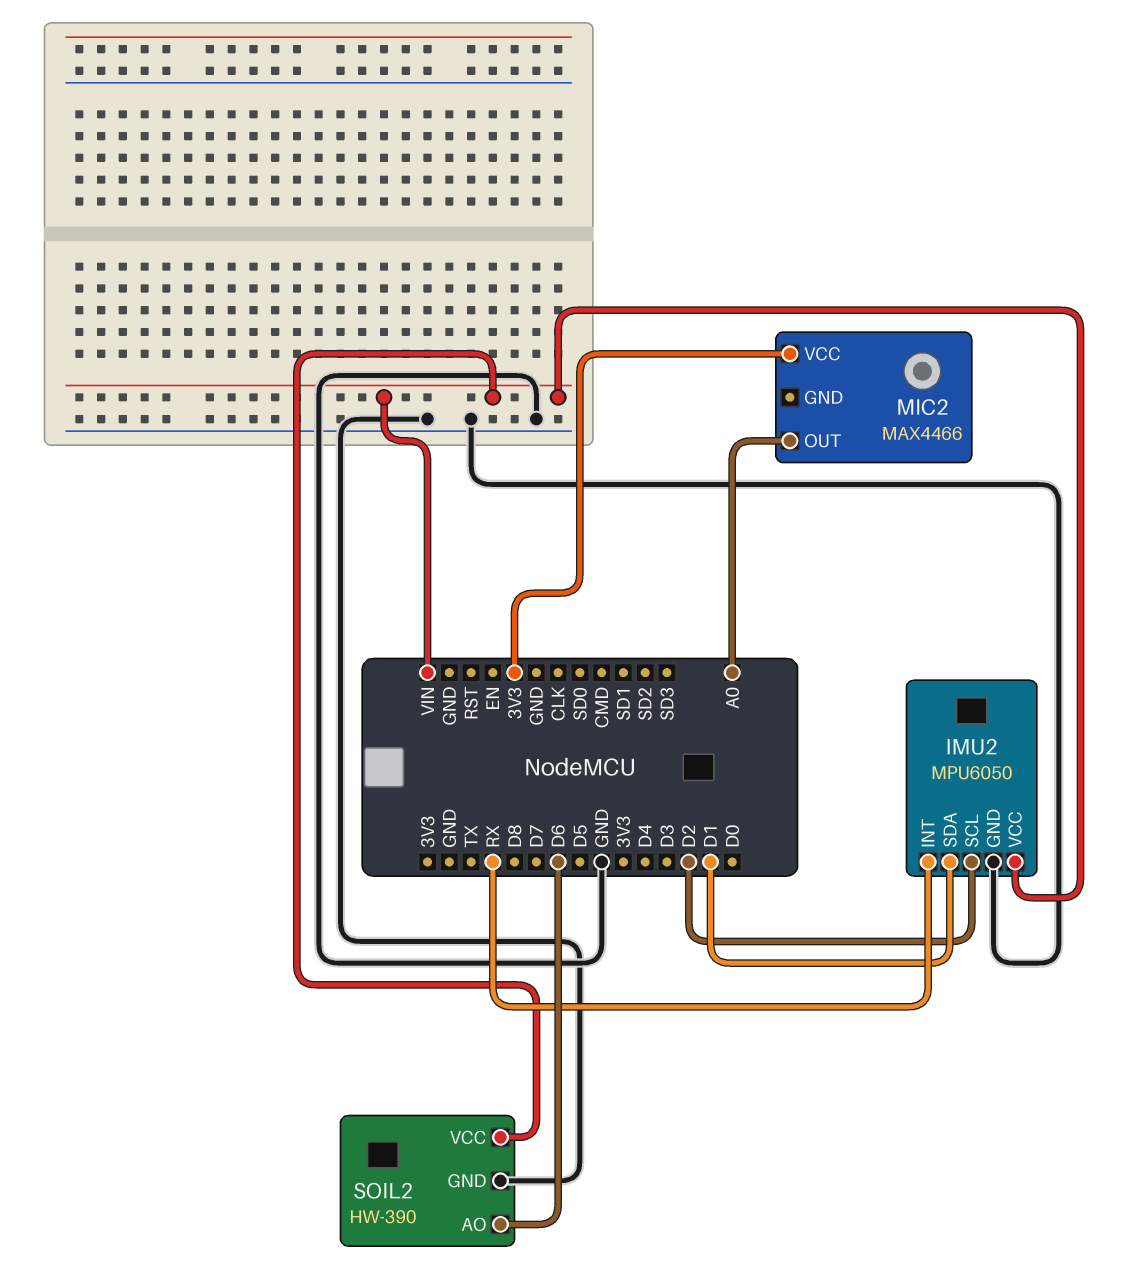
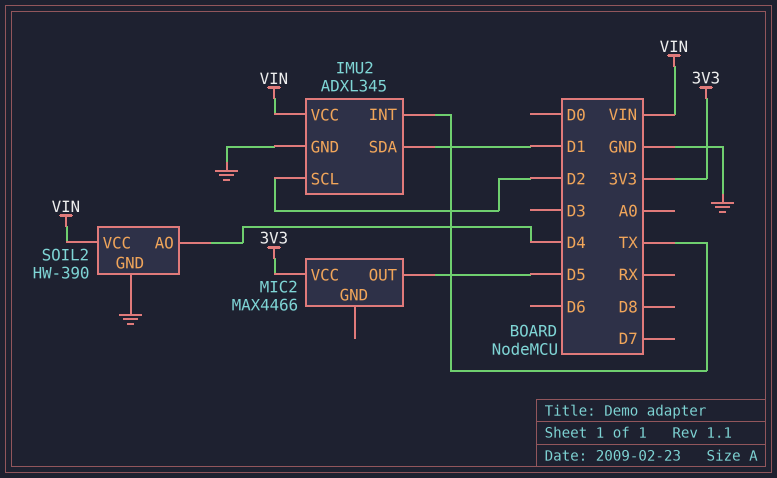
IMU2: MPU6050 -> ADXL345
IMU2 pin INT: RX -> TX
MIC2 pin OUT: A0 -> D5
SOIL2 pin AO: D6 -> D4

